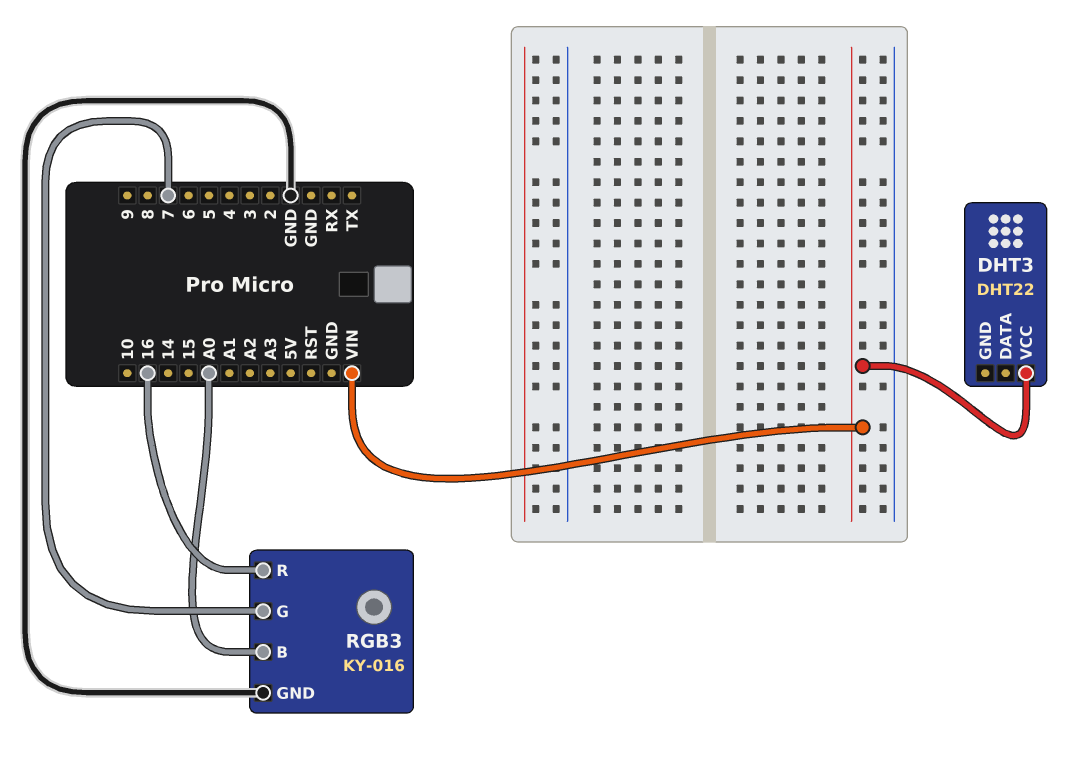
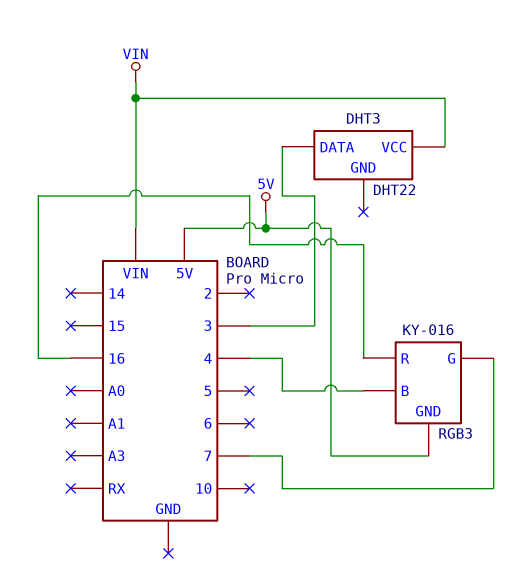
DHT3 pin DATA: none -> 3
RGB3 pin B: A0 -> 4
RGB3 pin GND: GND -> 5V

